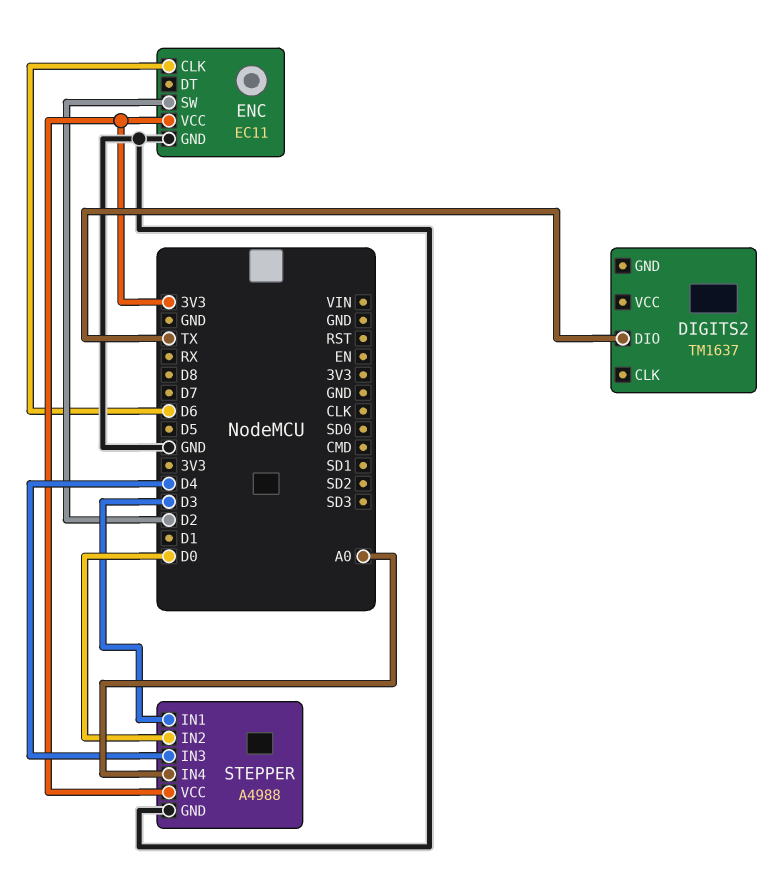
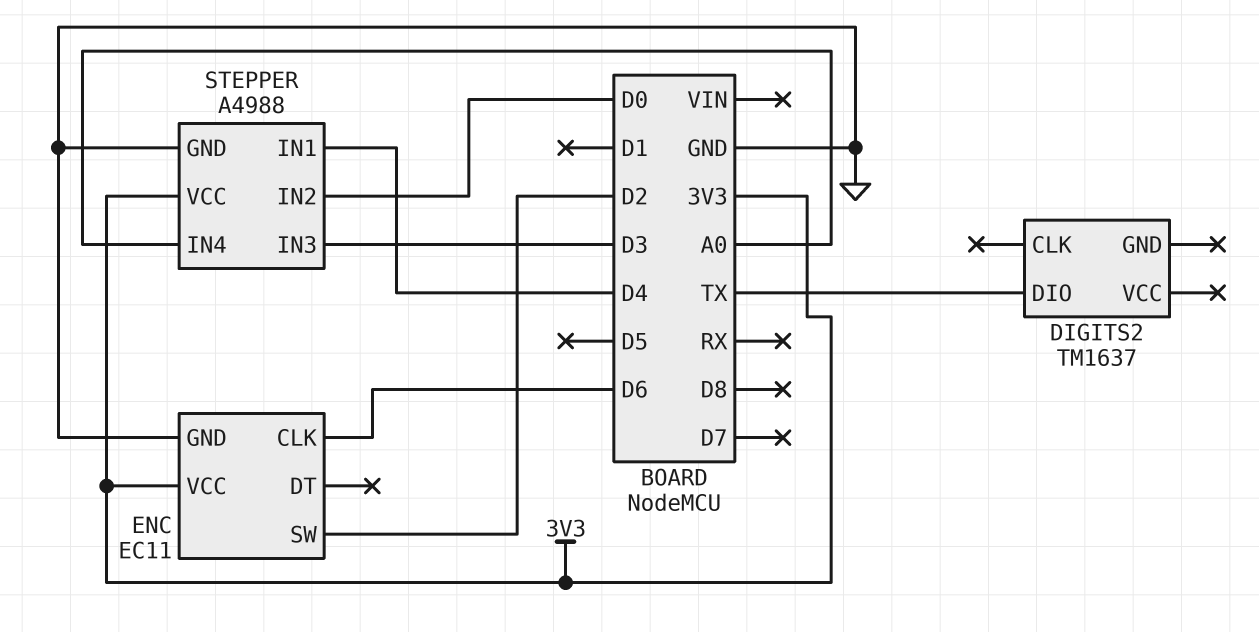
STEPPER pin IN1: D3 -> D4
STEPPER pin IN3: D4 -> D3

